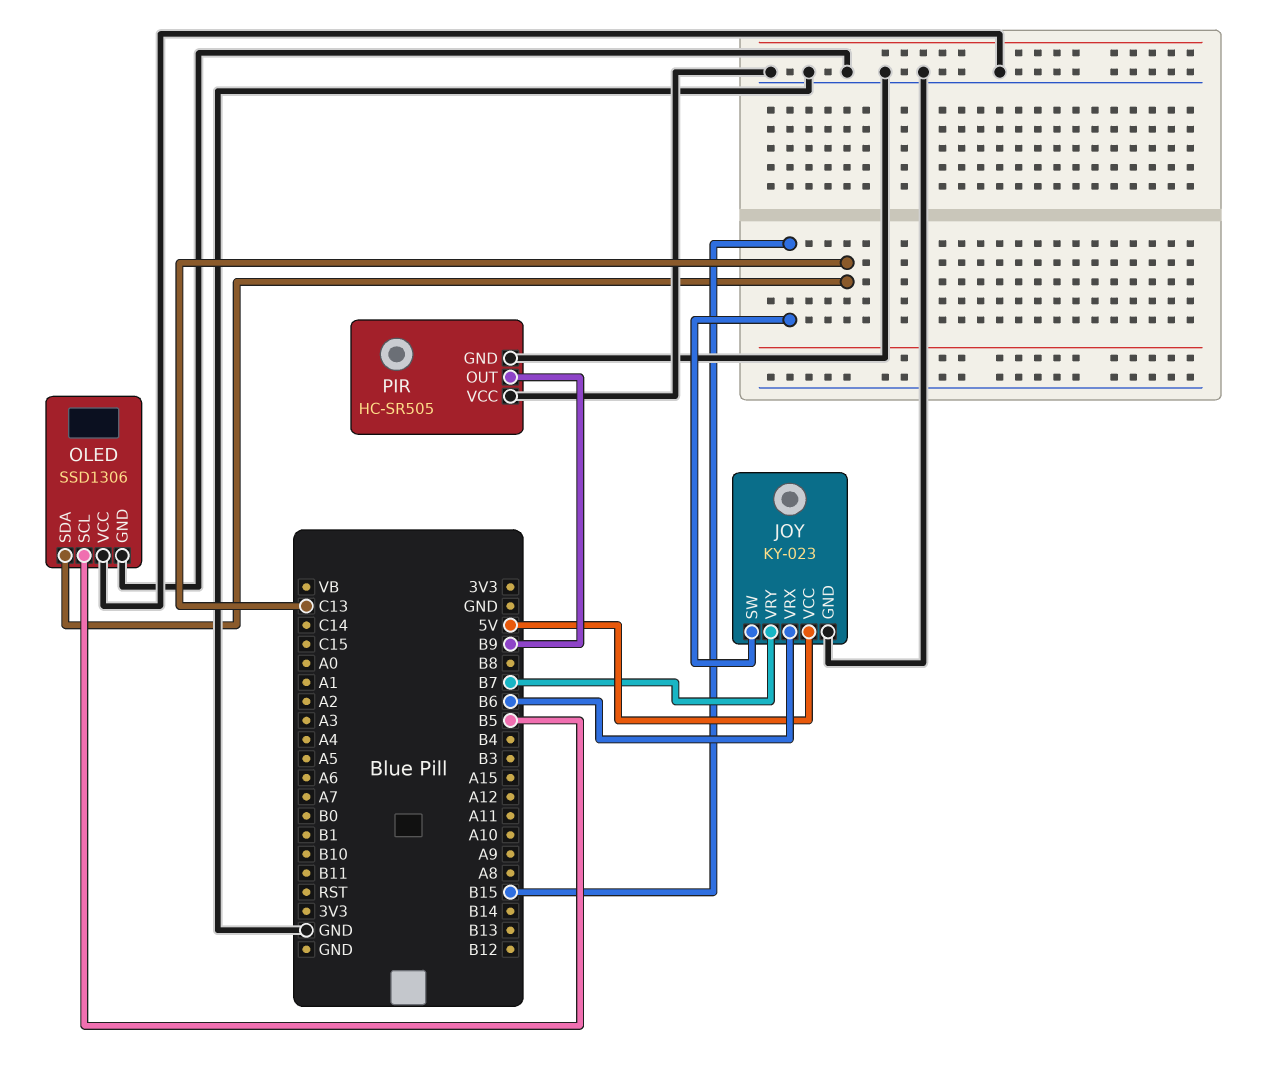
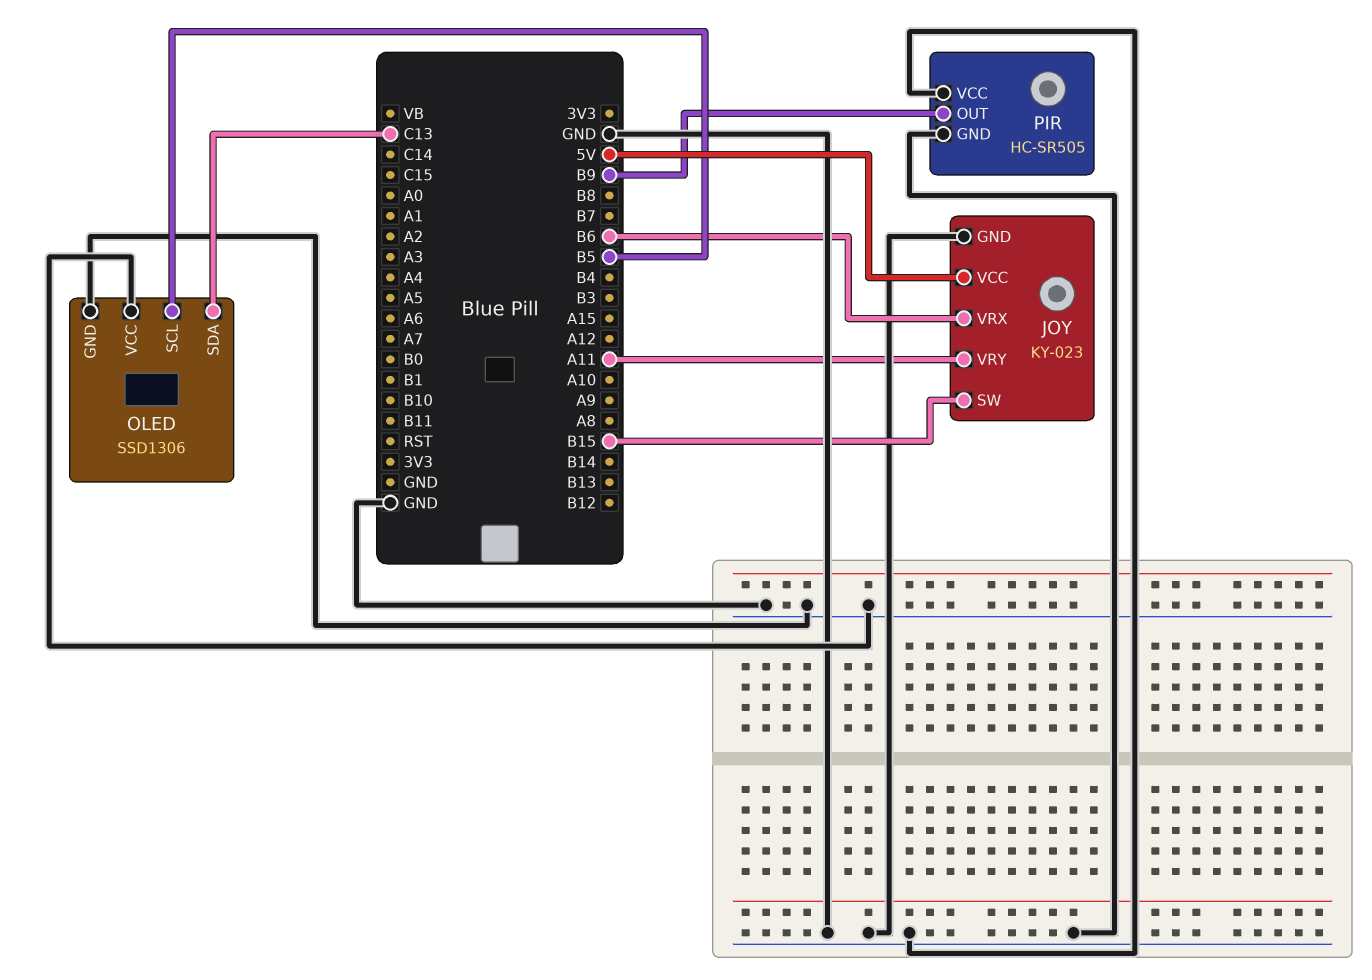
JOY pin VRY: B7 -> A11

